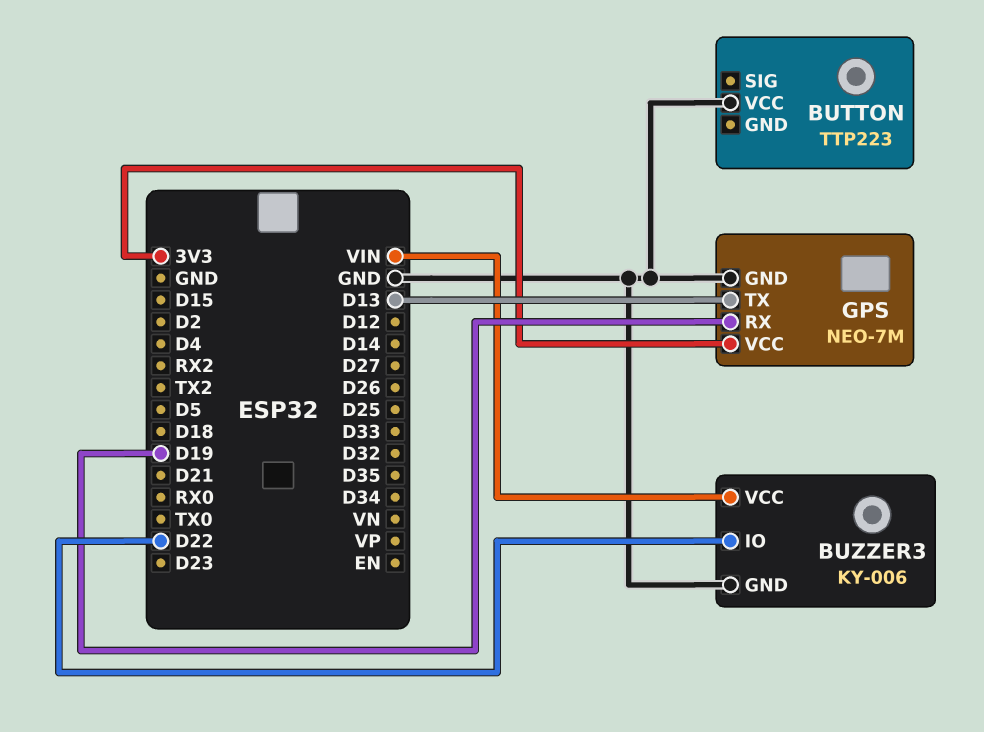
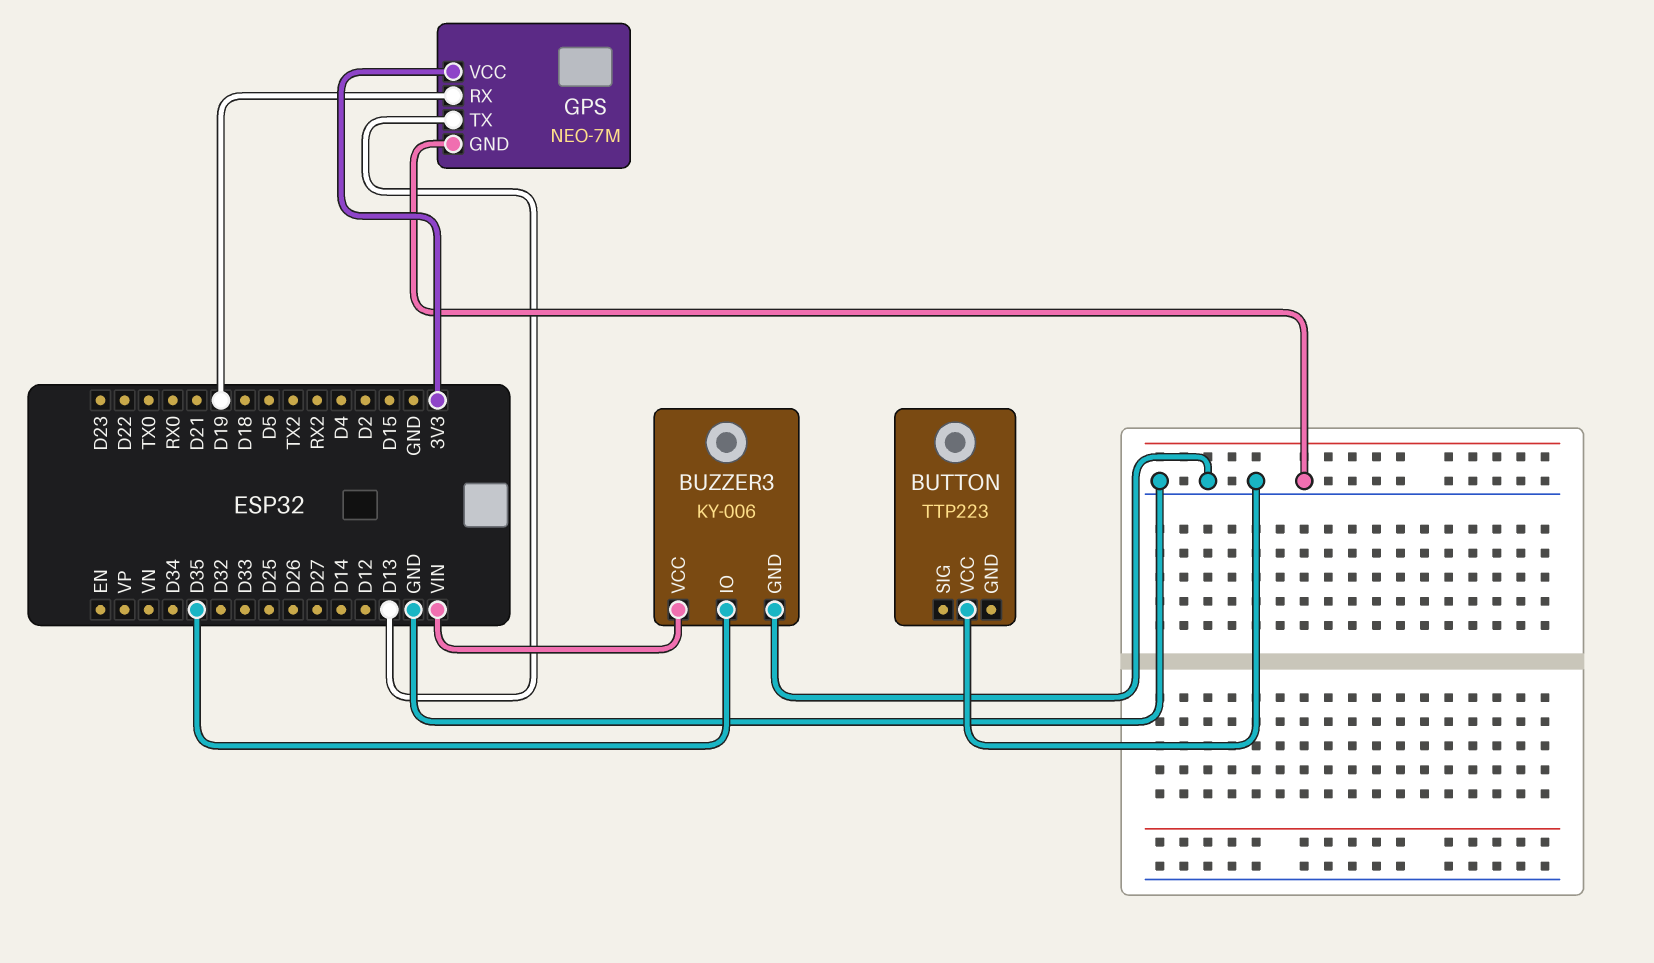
BUZZER3 pin IO: D22 -> D35

